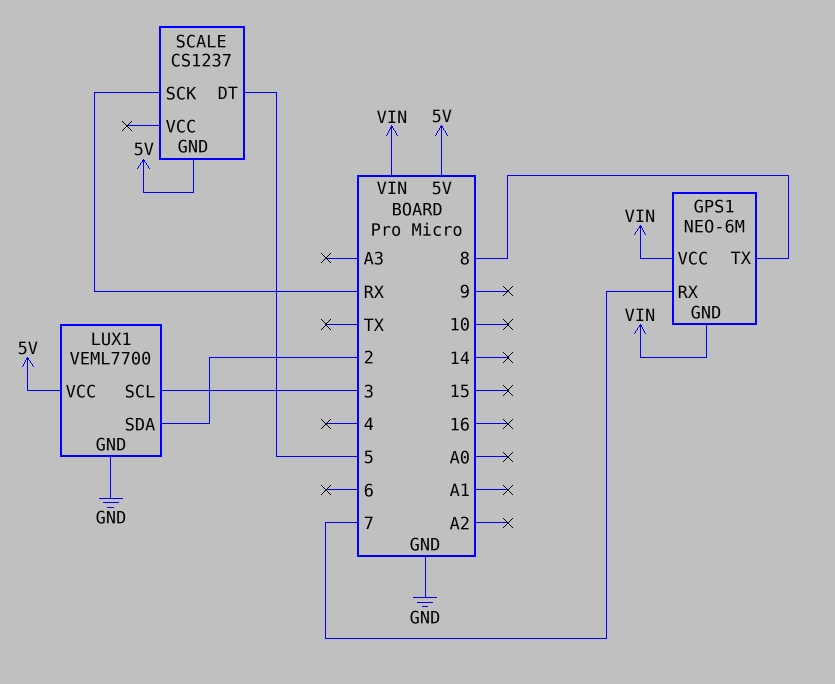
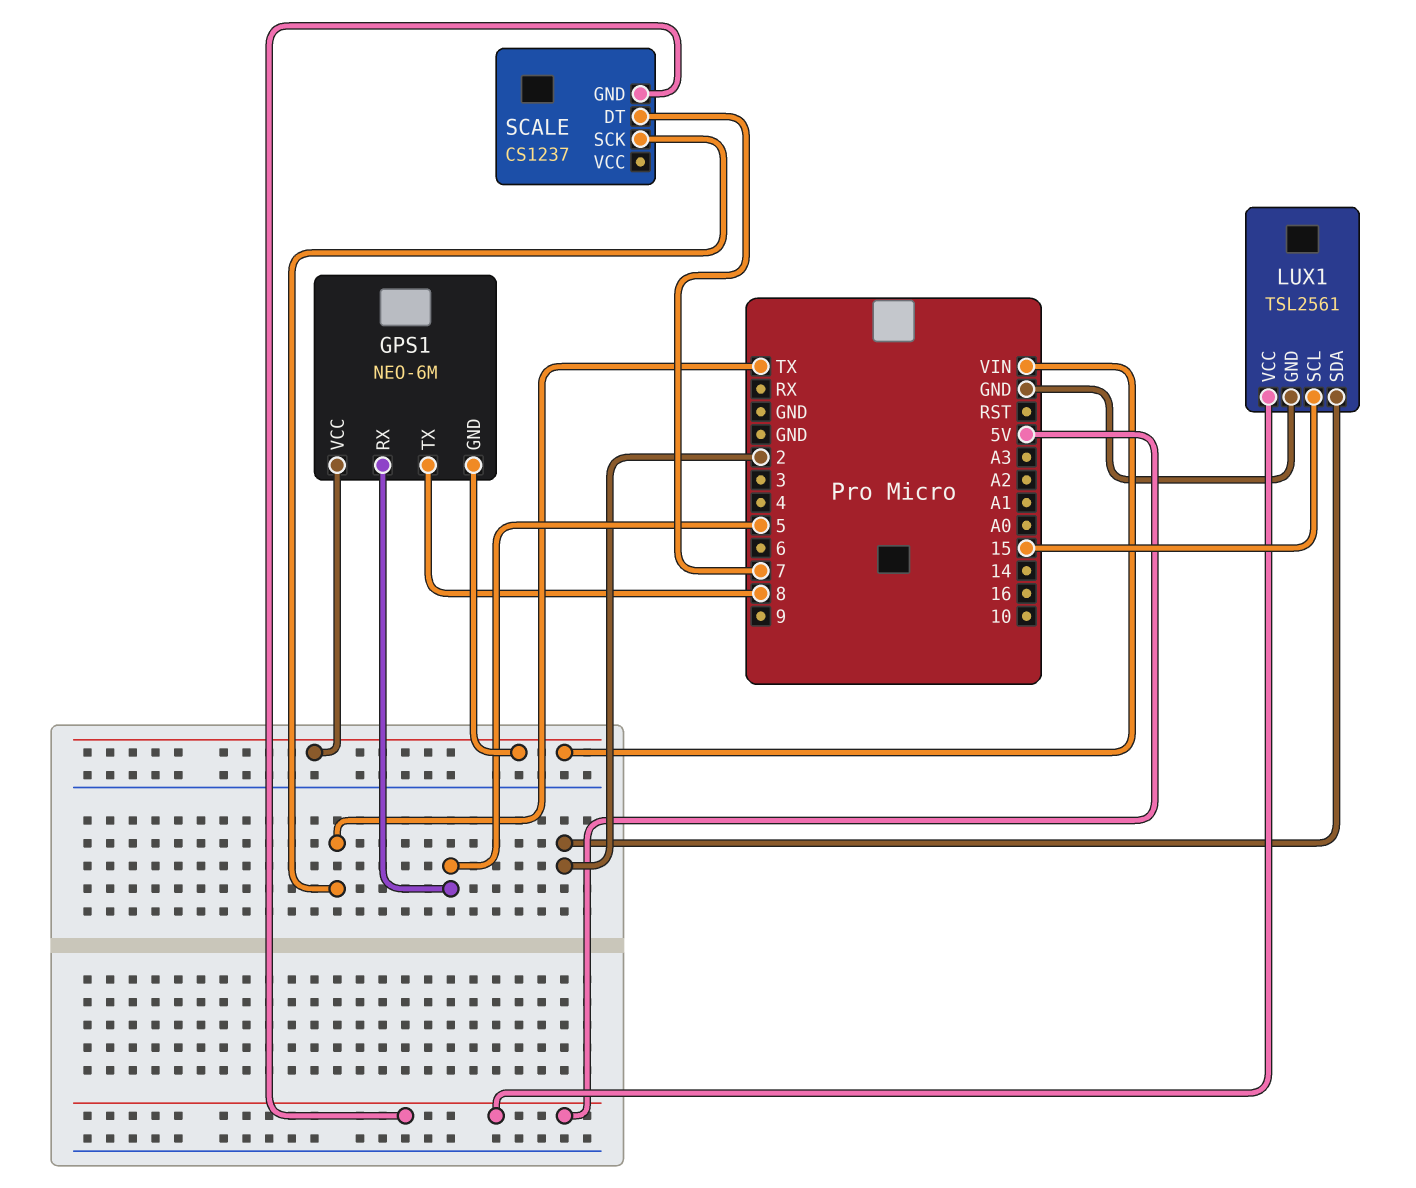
GPS1 pin RX: 7 -> 5
LUX1: VEML7700 -> TSL2561
LUX1 pin SCL: 3 -> 15
SCALE pin DT: 5 -> 7
SCALE pin SCK: RX -> TX

